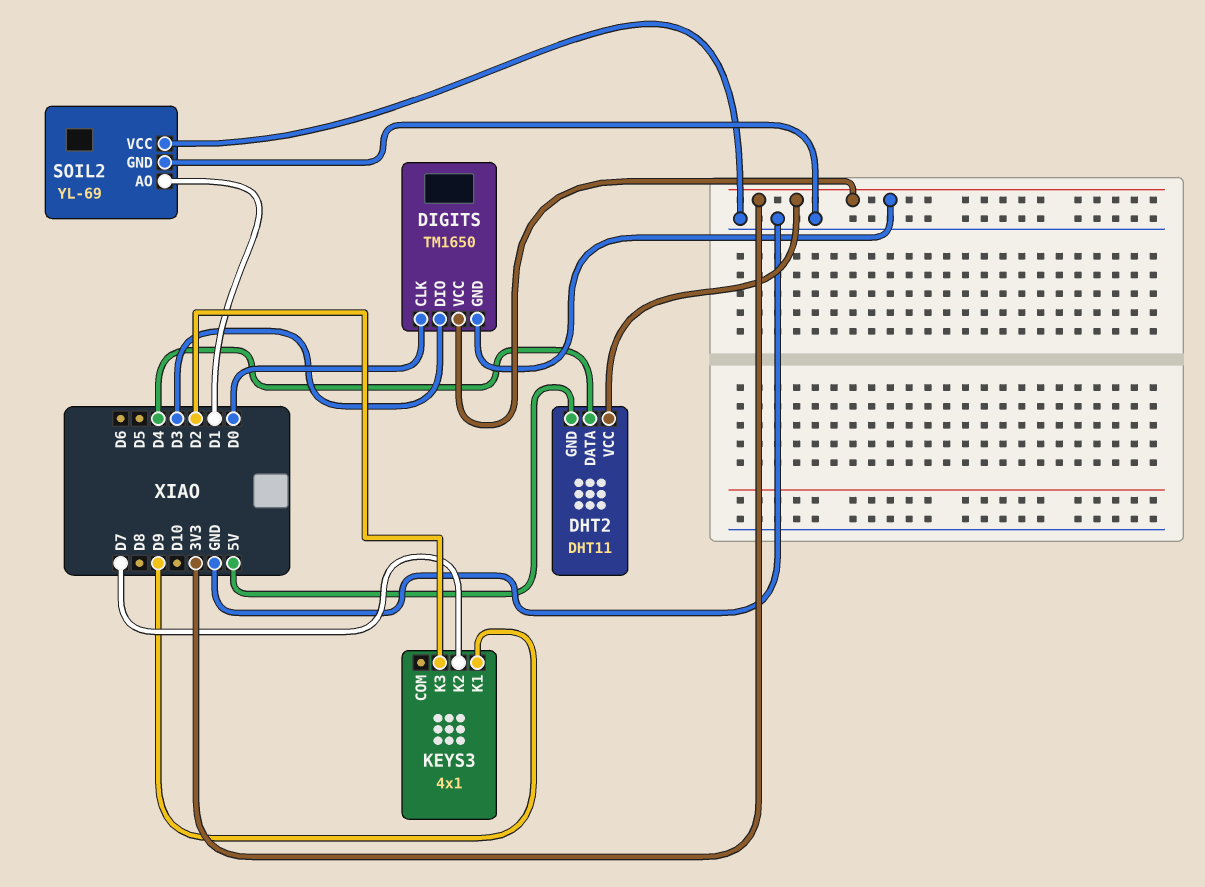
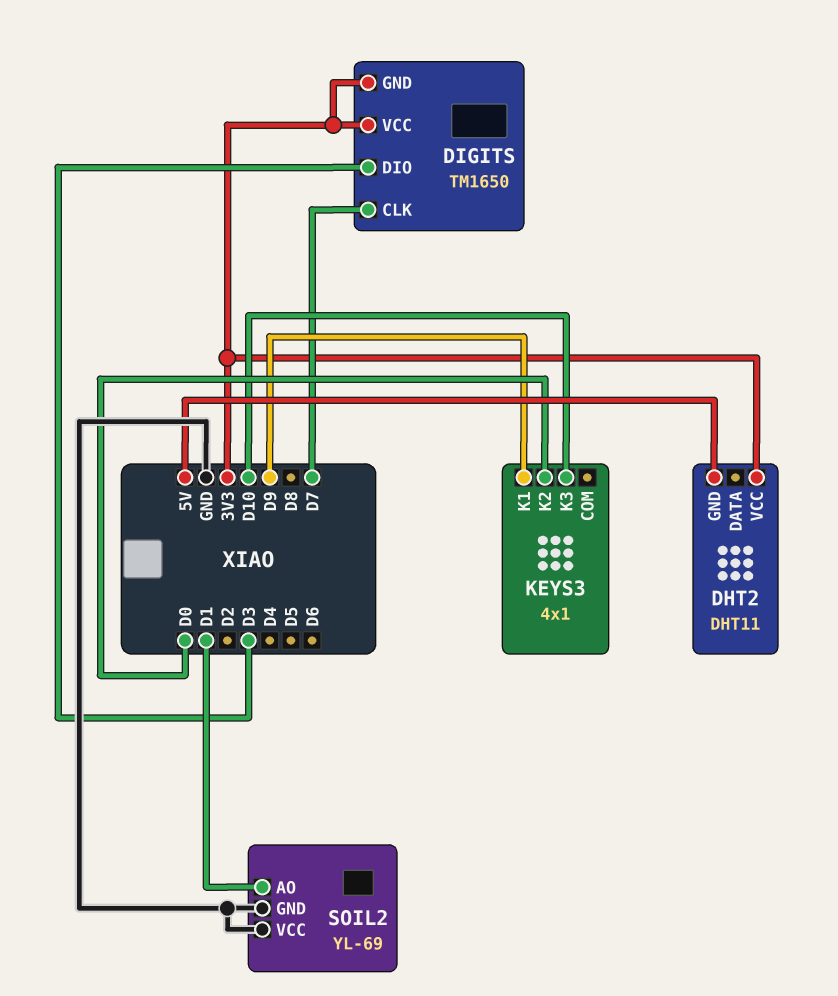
DHT2 pin DATA: D4 -> none
DIGITS pin CLK: D0 -> D7
KEYS3 pin K2: D7 -> D0
KEYS3 pin K3: D2 -> D10

